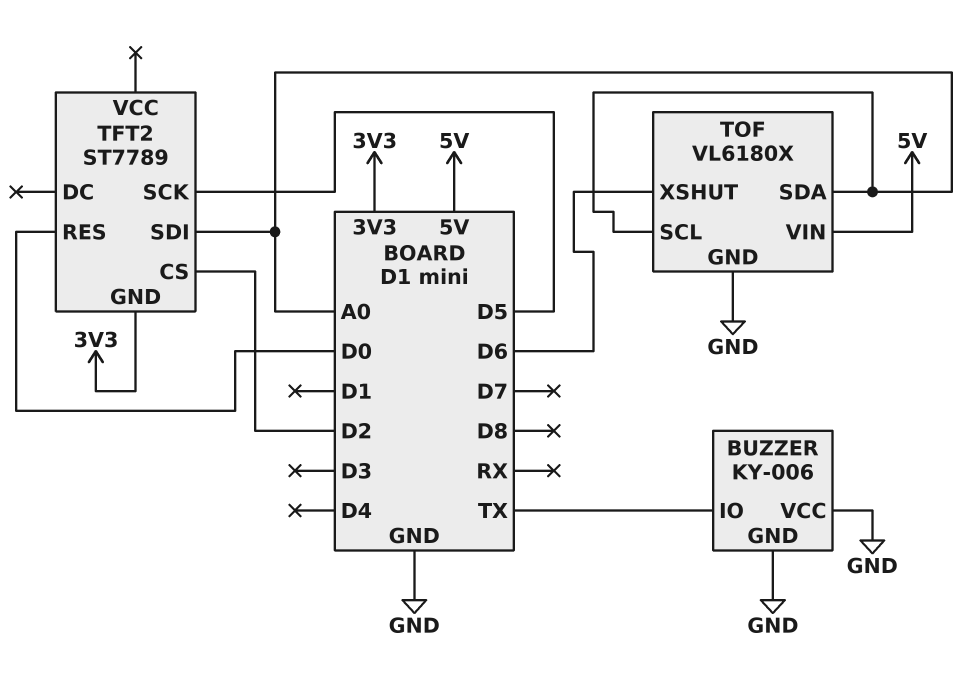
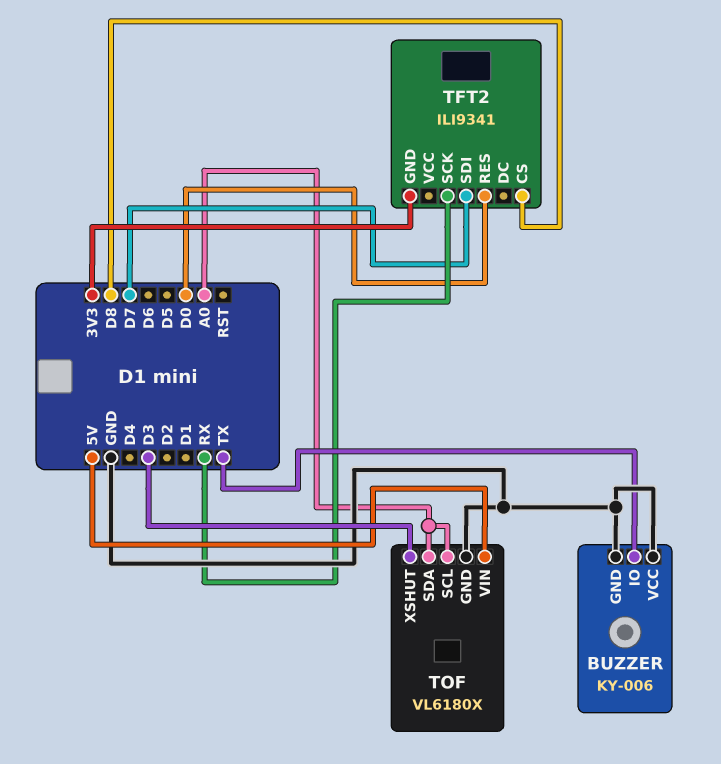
TFT2: ST7789 -> ILI9341
TFT2 pin CS: D2 -> D8
TFT2 pin SCK: D5 -> RX
TFT2 pin SDI: A0 -> D7
TOF pin XSHUT: D6 -> D3

